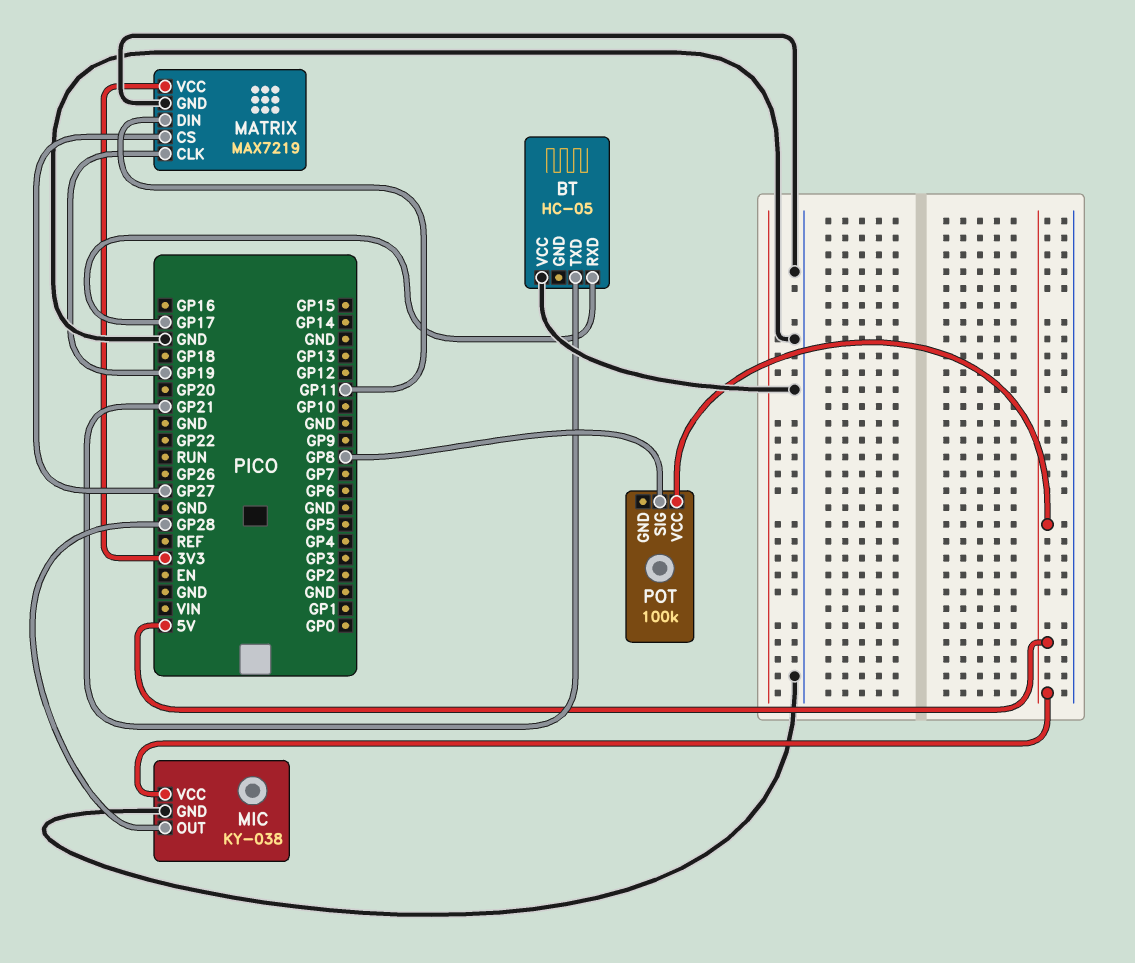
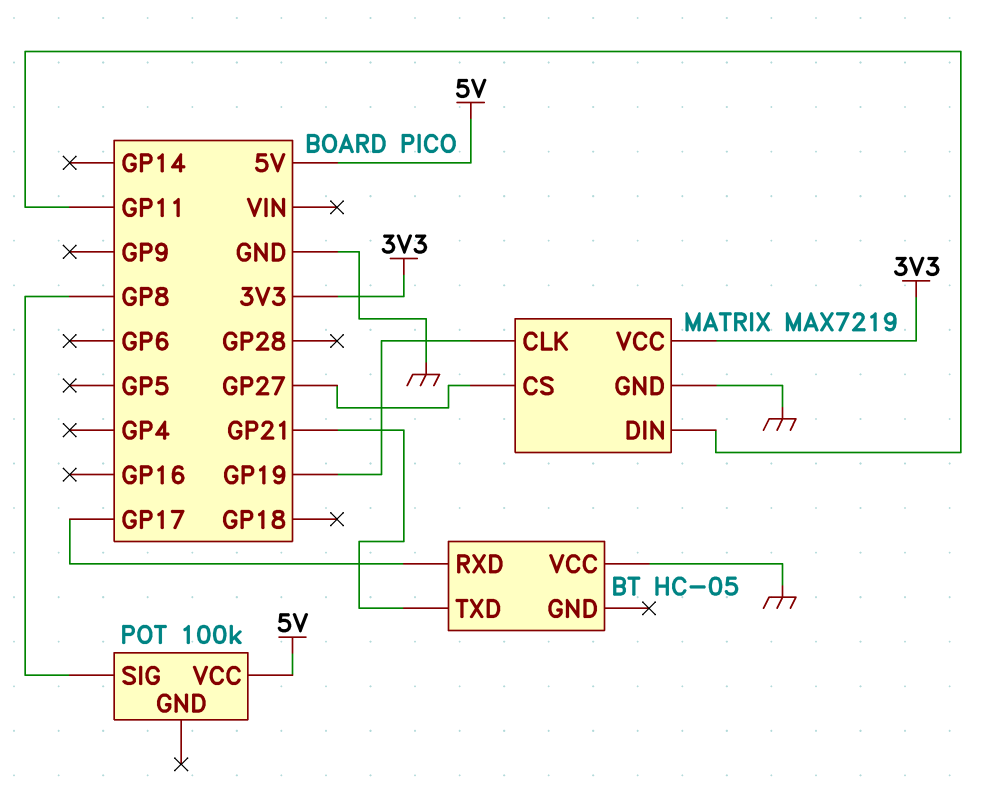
MIC: KY-038 -> none
MIC pin GND: GND -> none
MIC pin OUT: GP28 -> none
MIC pin VCC: 5V -> none

